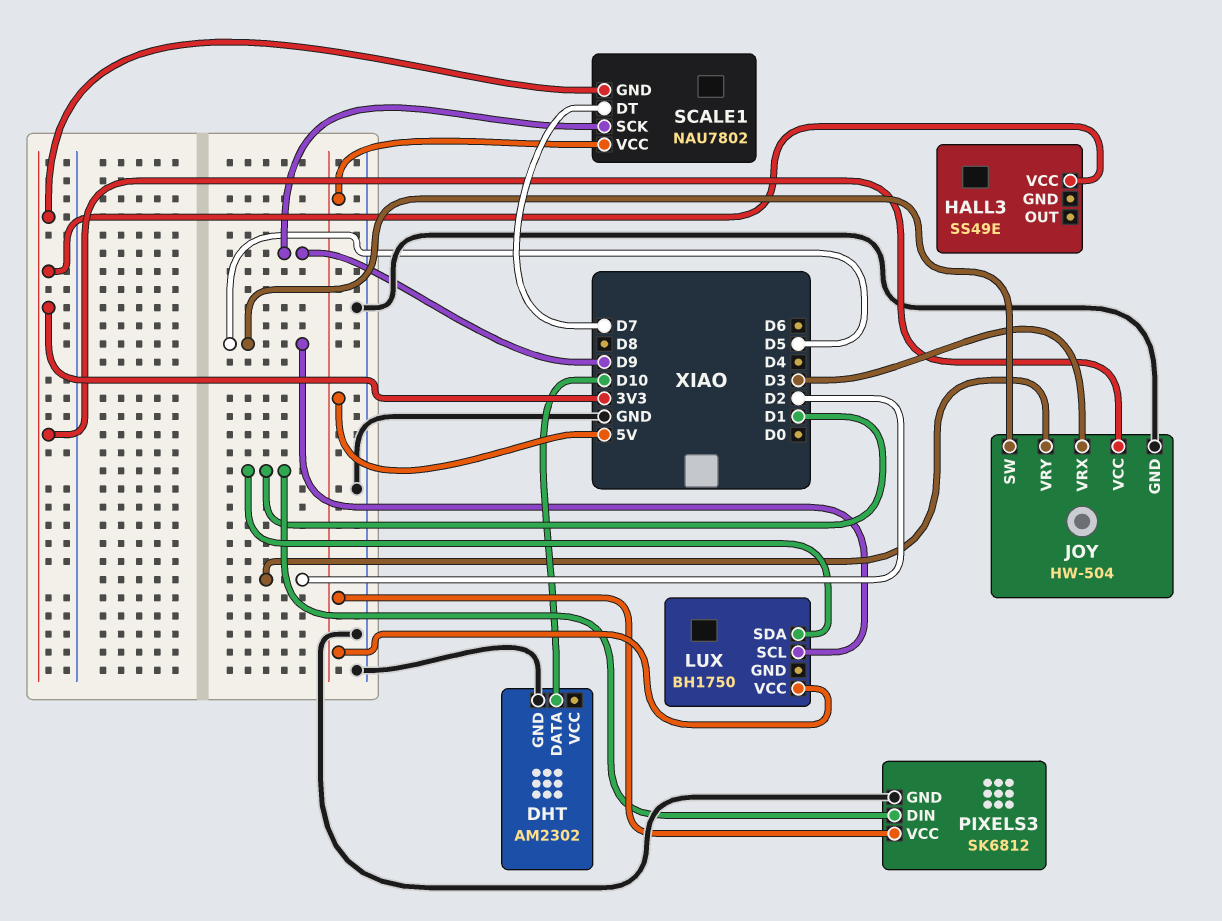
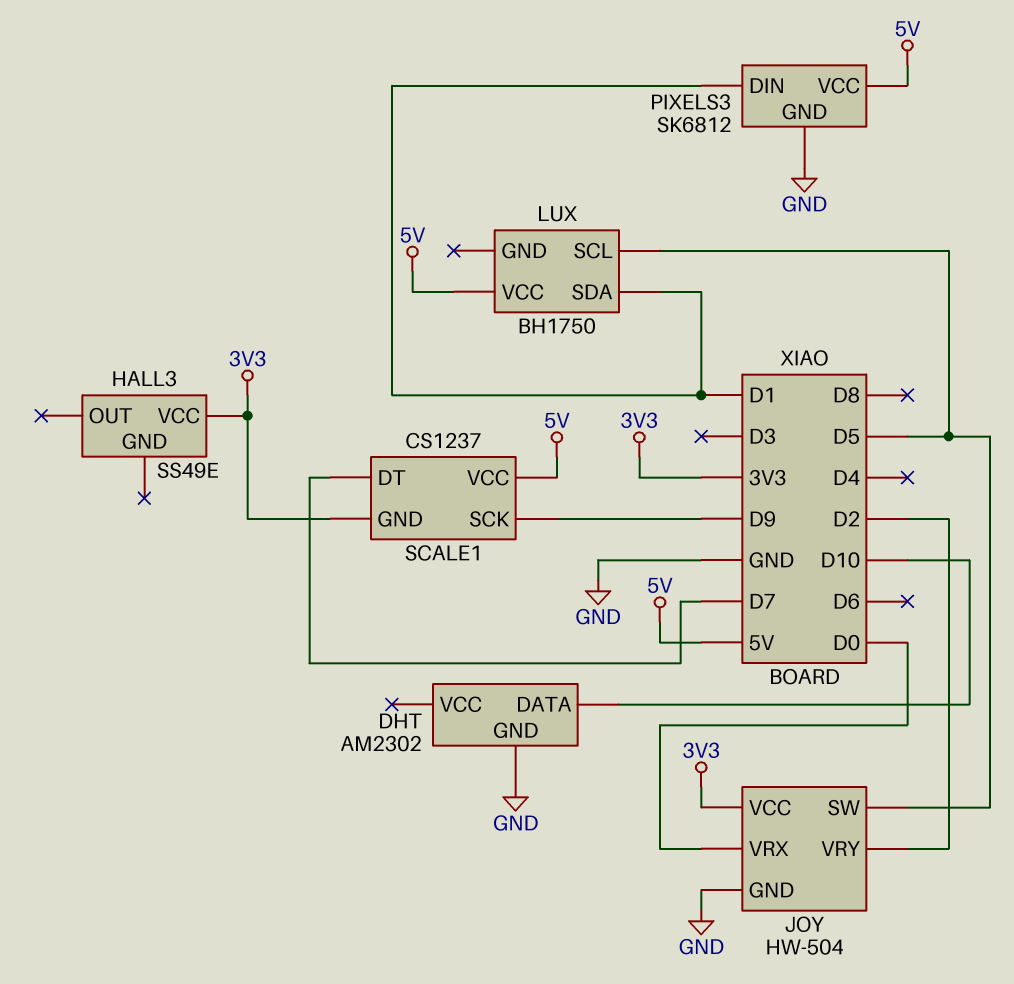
JOY pin VRX: D3 -> D0
SCALE1: NAU7802 -> CS1237

